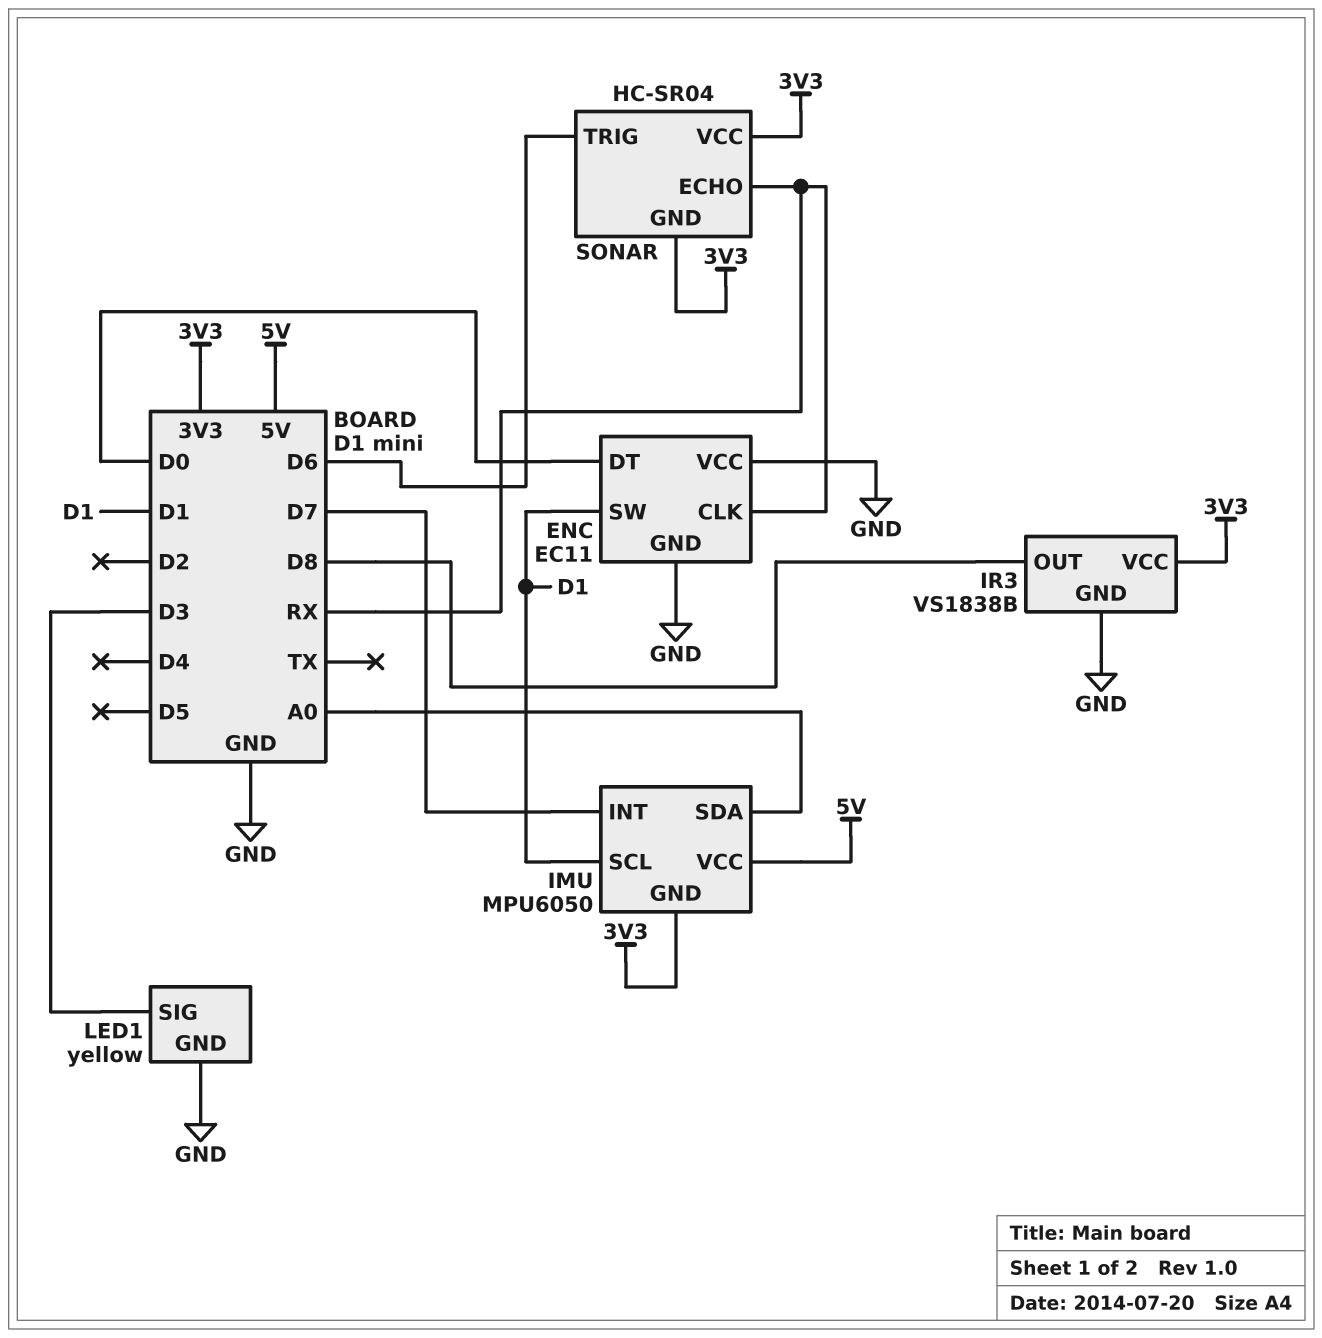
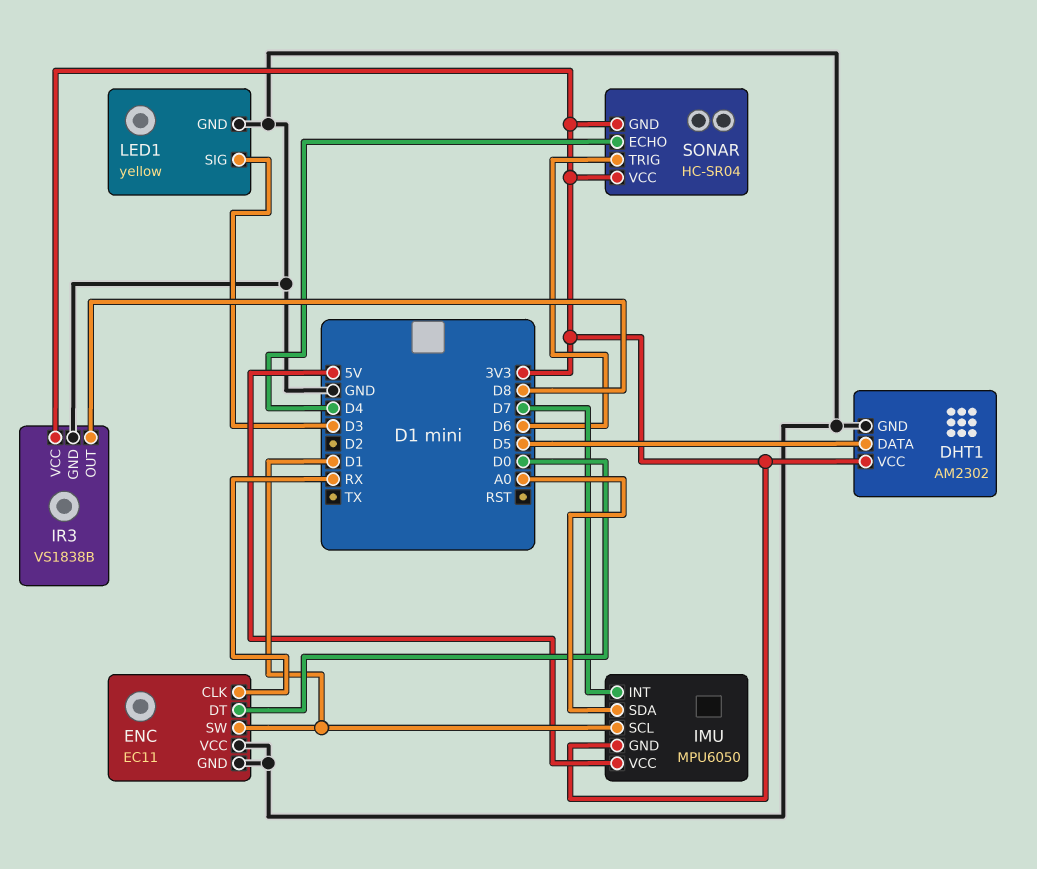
DHT1: none -> AM2302
DHT1 pin DATA: none -> D5
DHT1 pin GND: none -> GND
DHT1 pin VCC: none -> 3V3
SONAR pin ECHO: RX -> D4

